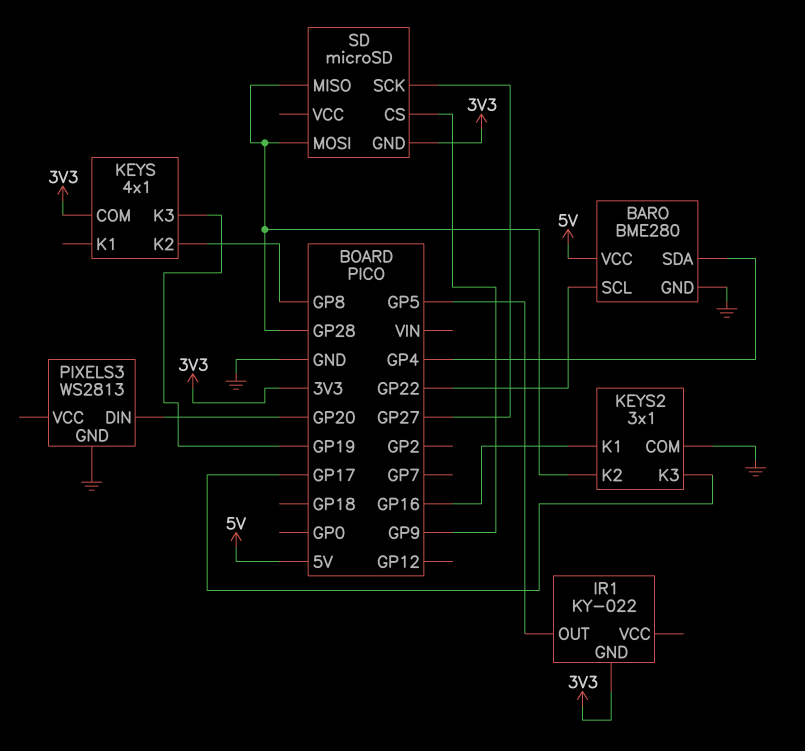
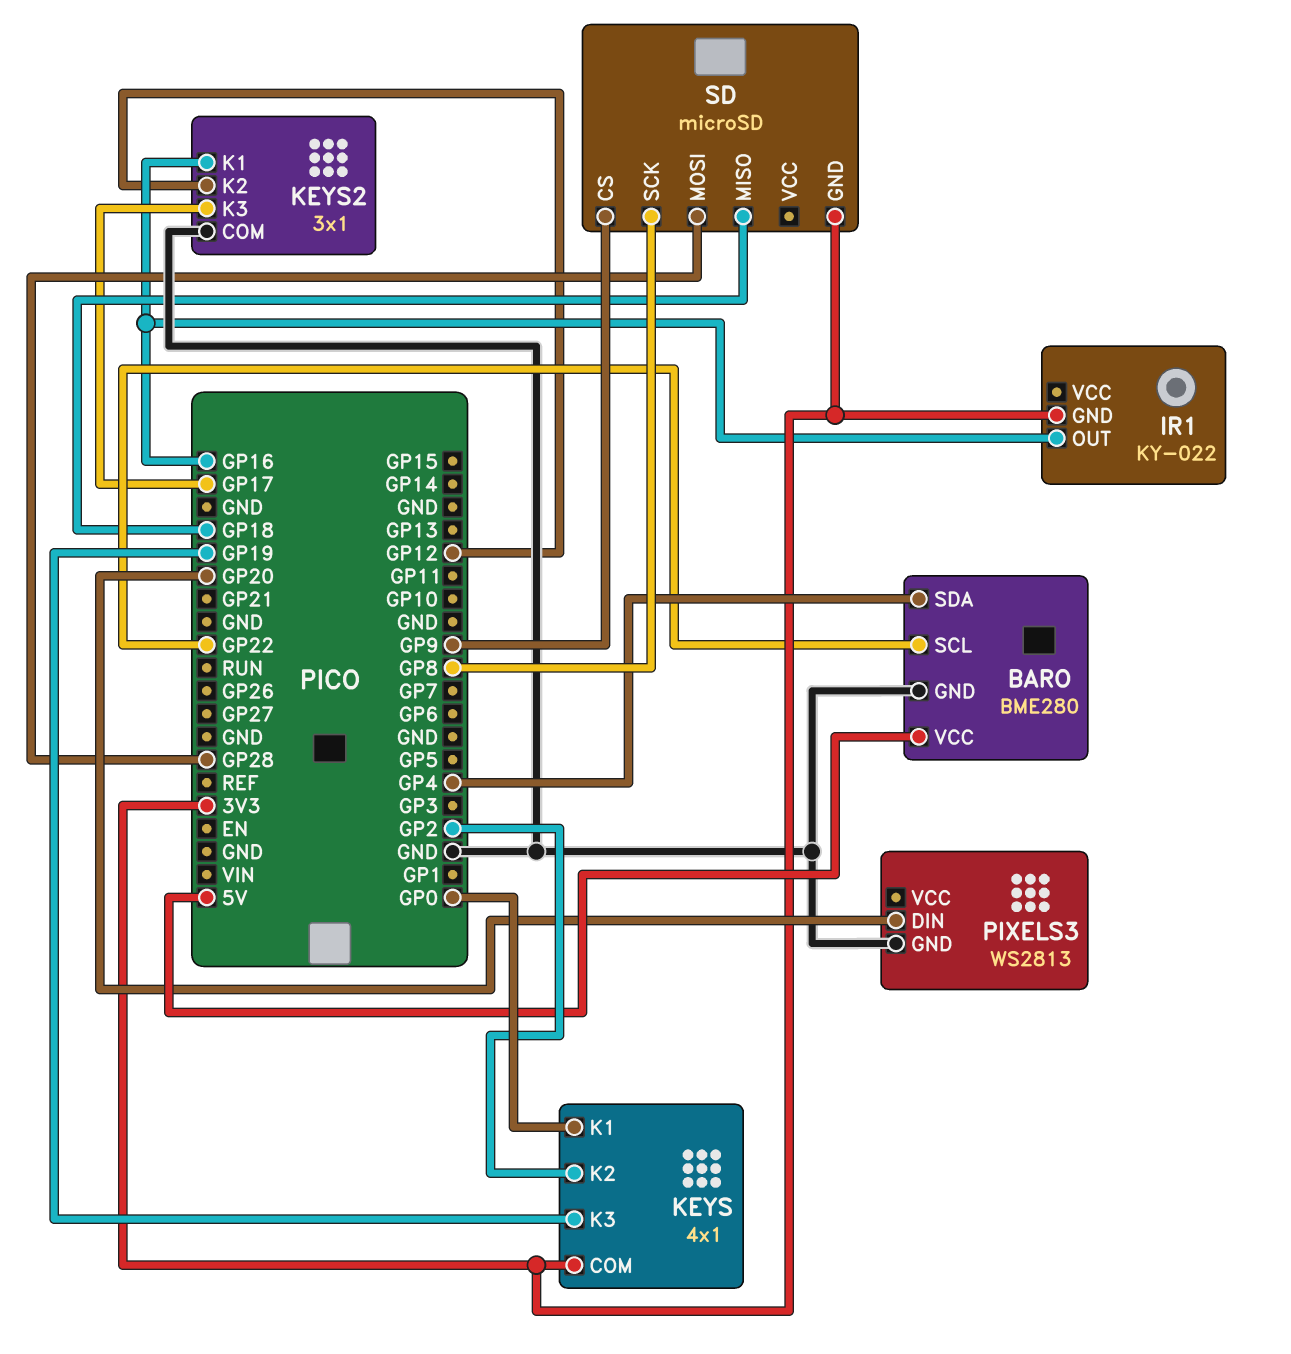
IR1 pin OUT: GP5 -> GP16
KEYS pin K1: none -> GP0
KEYS pin K2: GP8 -> GP2
KEYS2 pin K2: GP28 -> GP12
SD pin MISO: GP28 -> GP18
SD pin SCK: GP27 -> GP8

